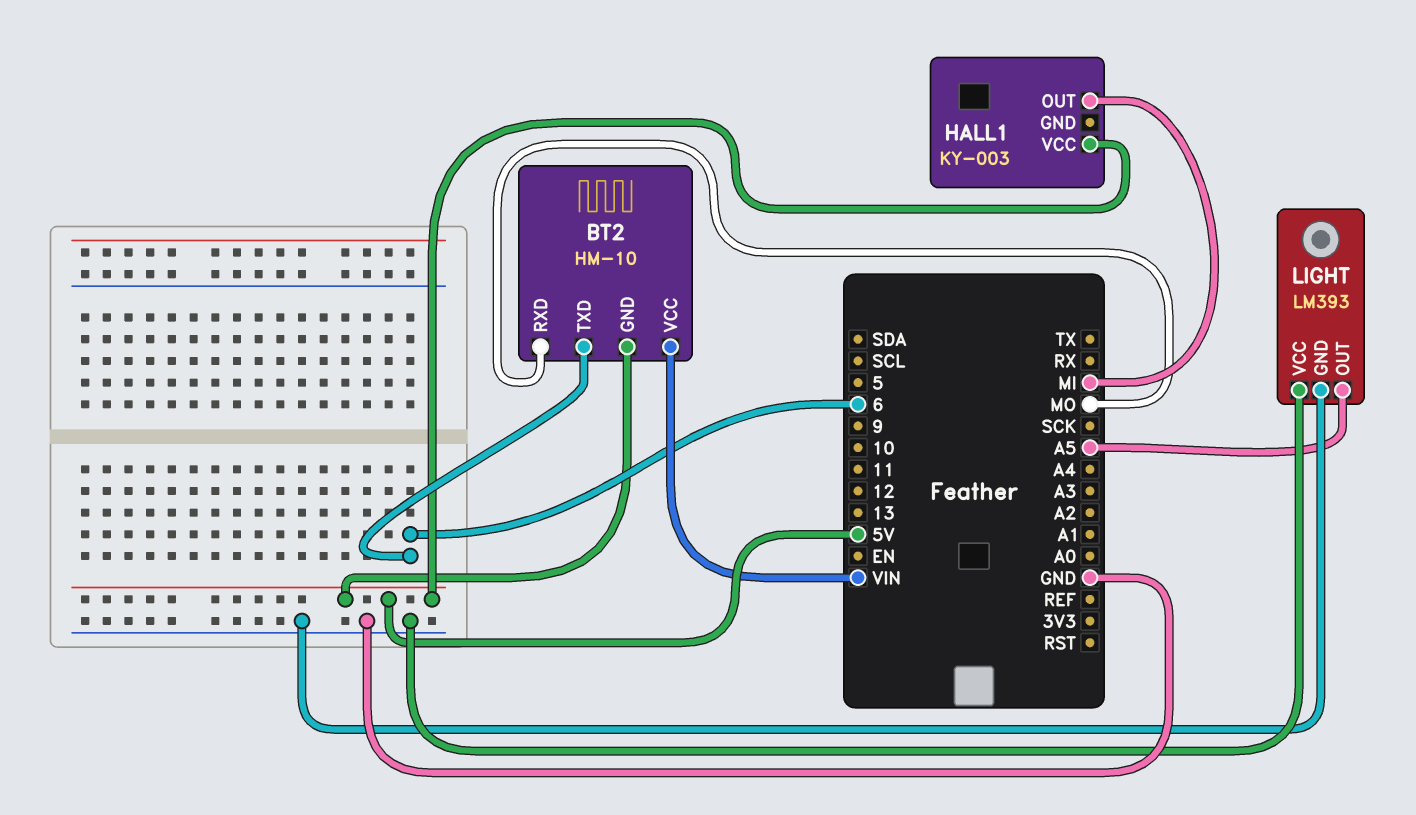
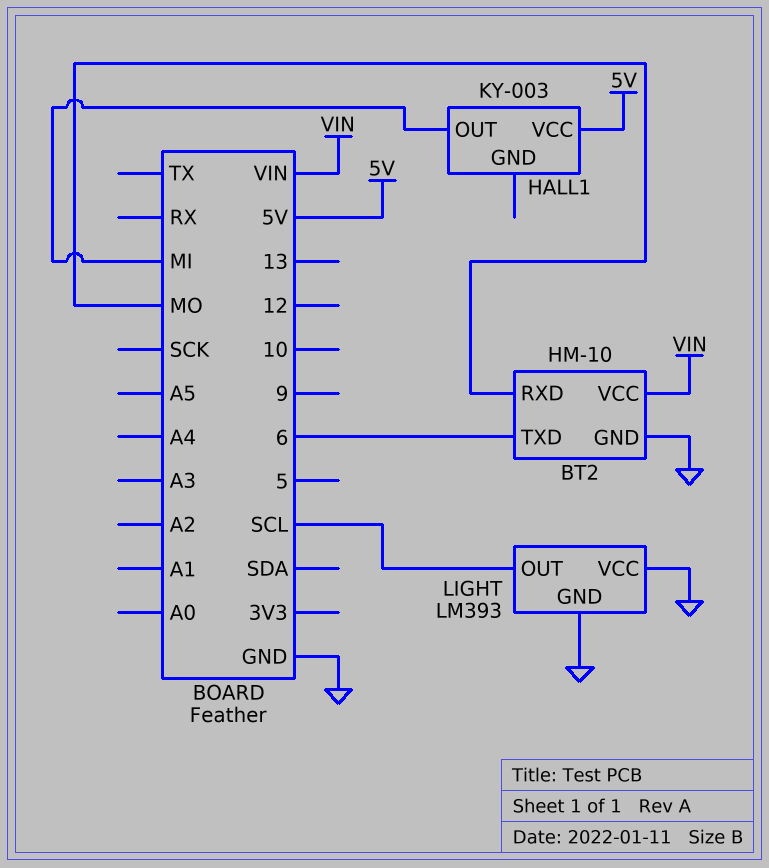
BT2 pin GND: 5V -> GND
LIGHT pin OUT: A5 -> SCL

